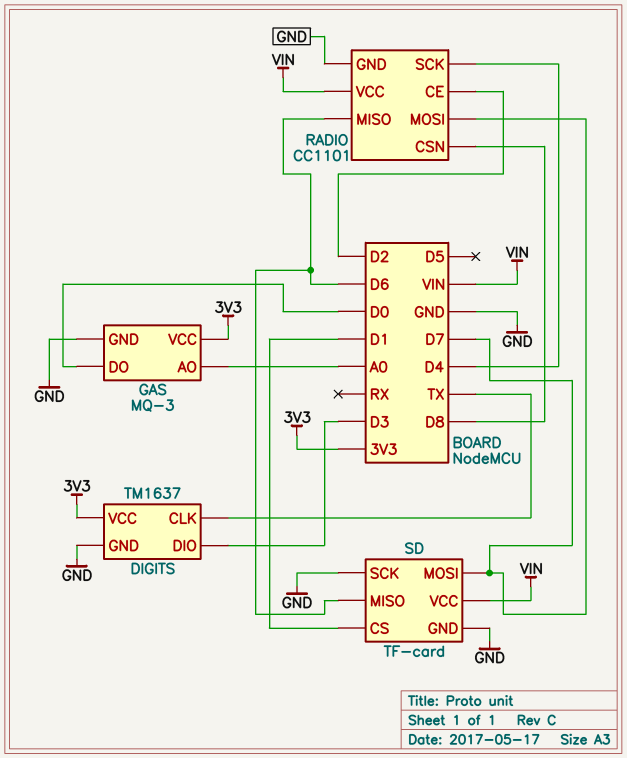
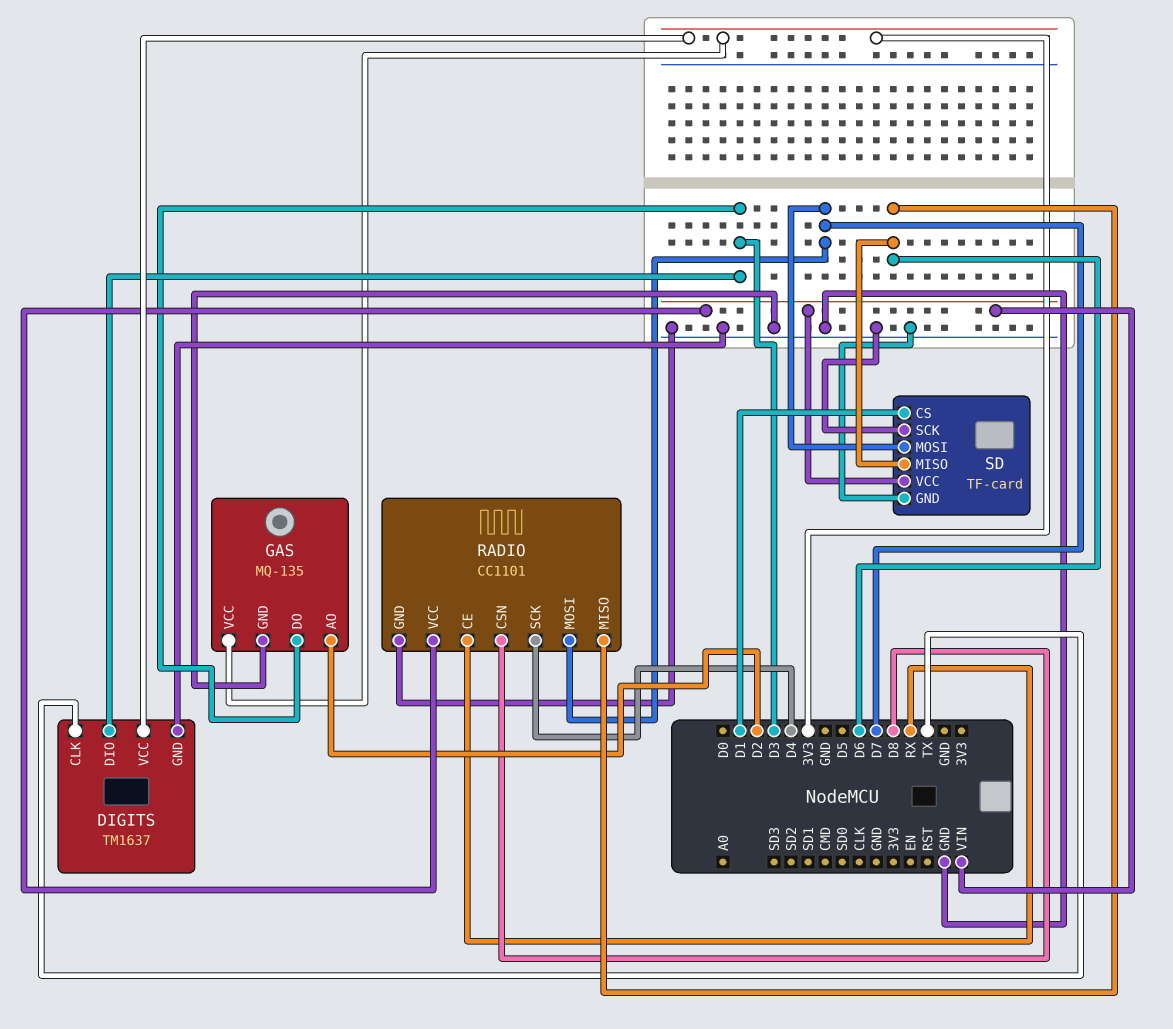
GAS: MQ-3 -> MQ-135
GAS pin AO: A0 -> D2
GAS pin DO: D0 -> D3
RADIO pin CE: D2 -> RX

